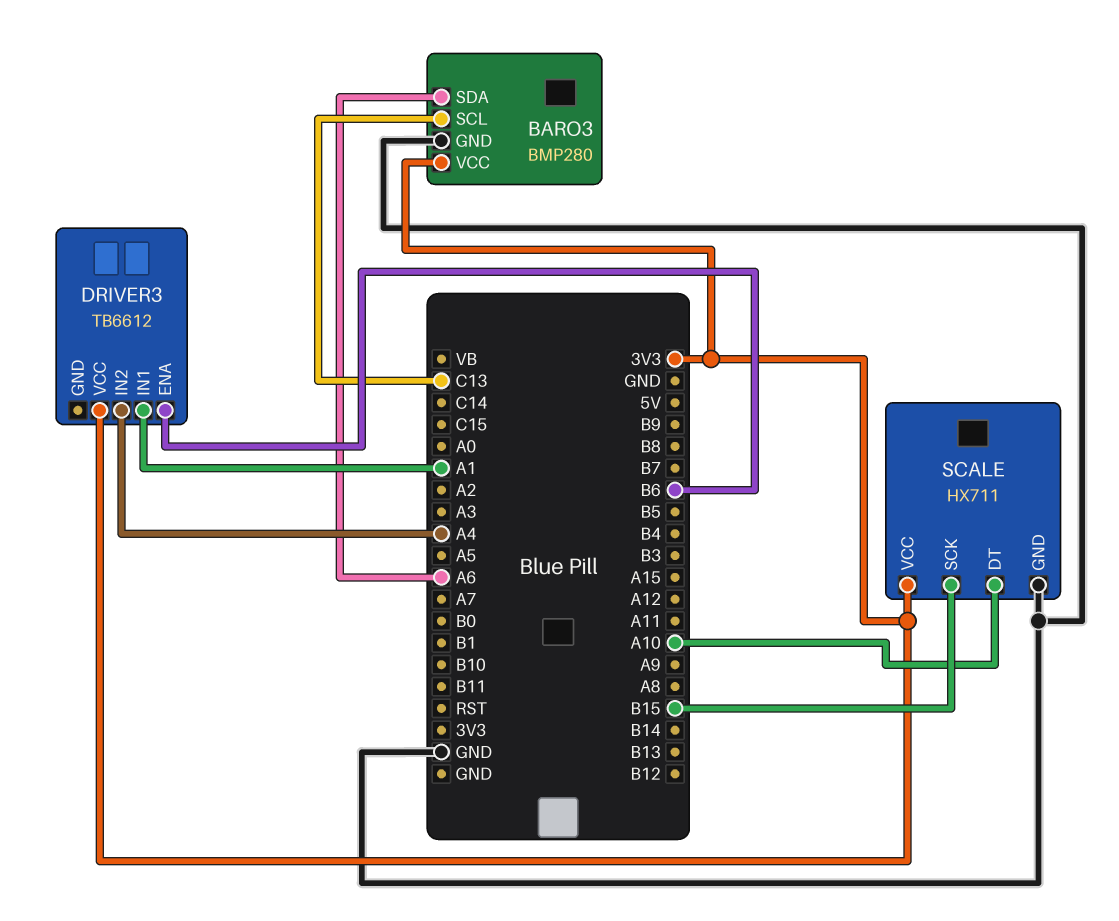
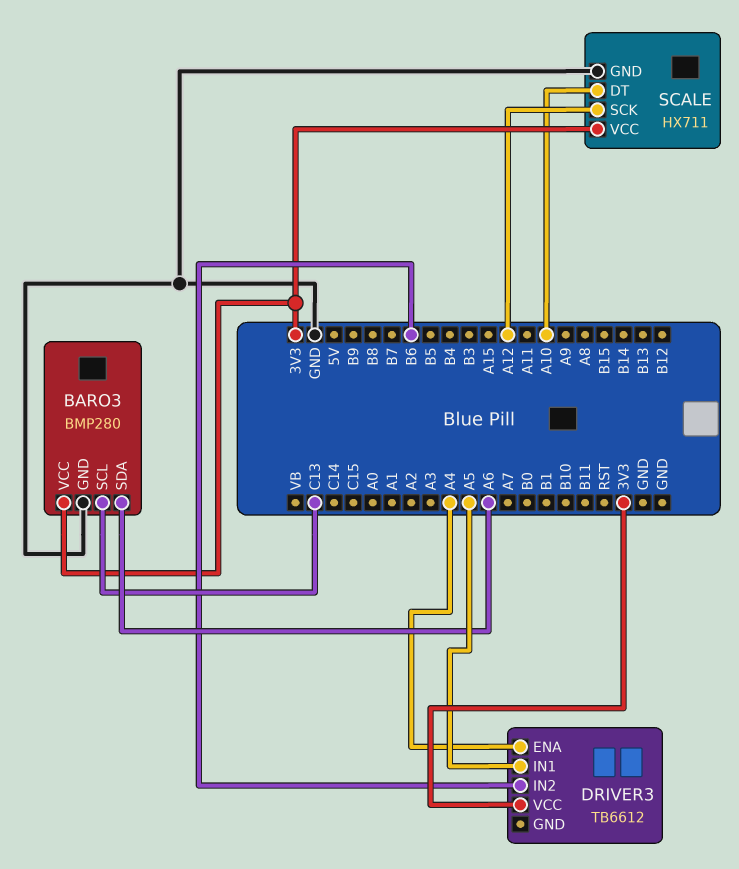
DRIVER3 pin ENA: B6 -> A4
DRIVER3 pin IN1: A1 -> A5
DRIVER3 pin IN2: A4 -> B6
SCALE pin SCK: B15 -> A12

